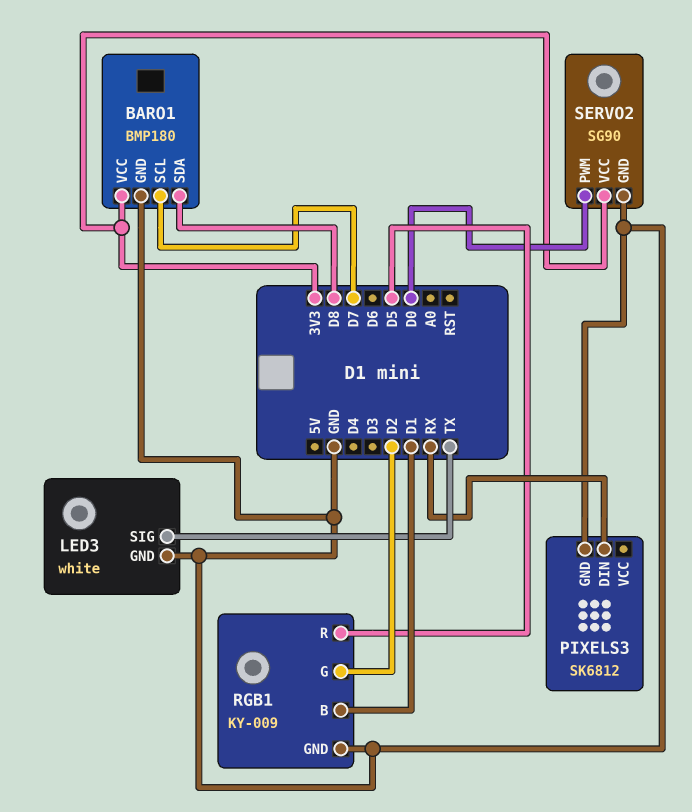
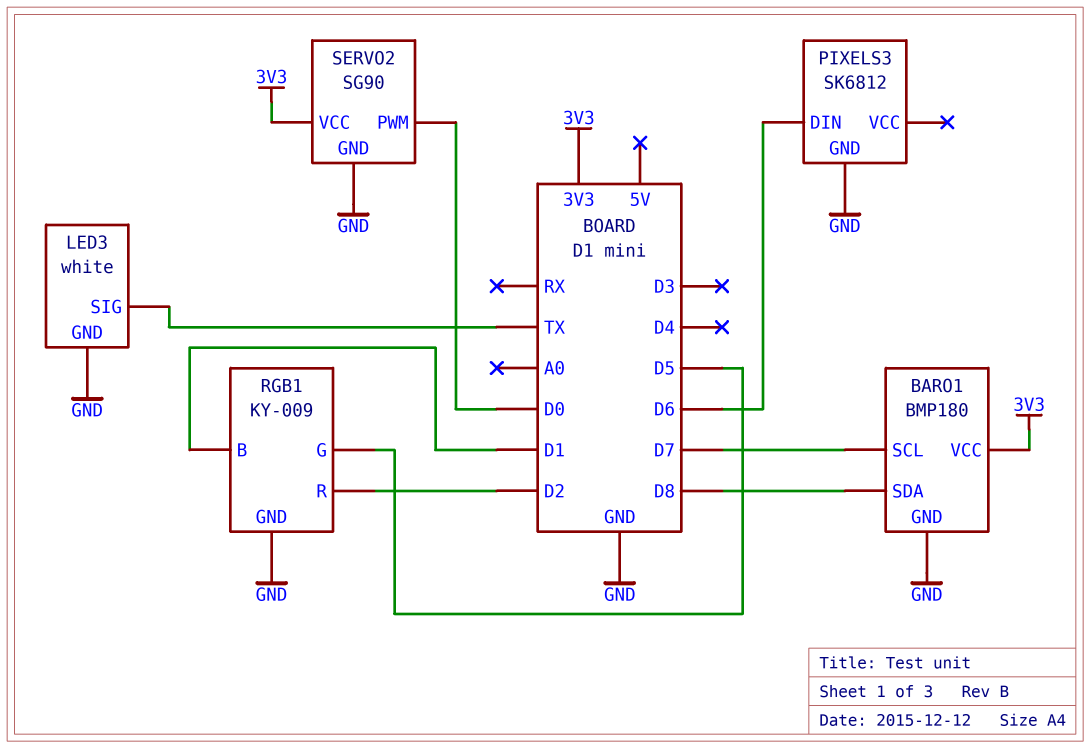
PIXELS3 pin DIN: RX -> D6
RGB1 pin G: D2 -> D5
RGB1 pin R: D5 -> D2

